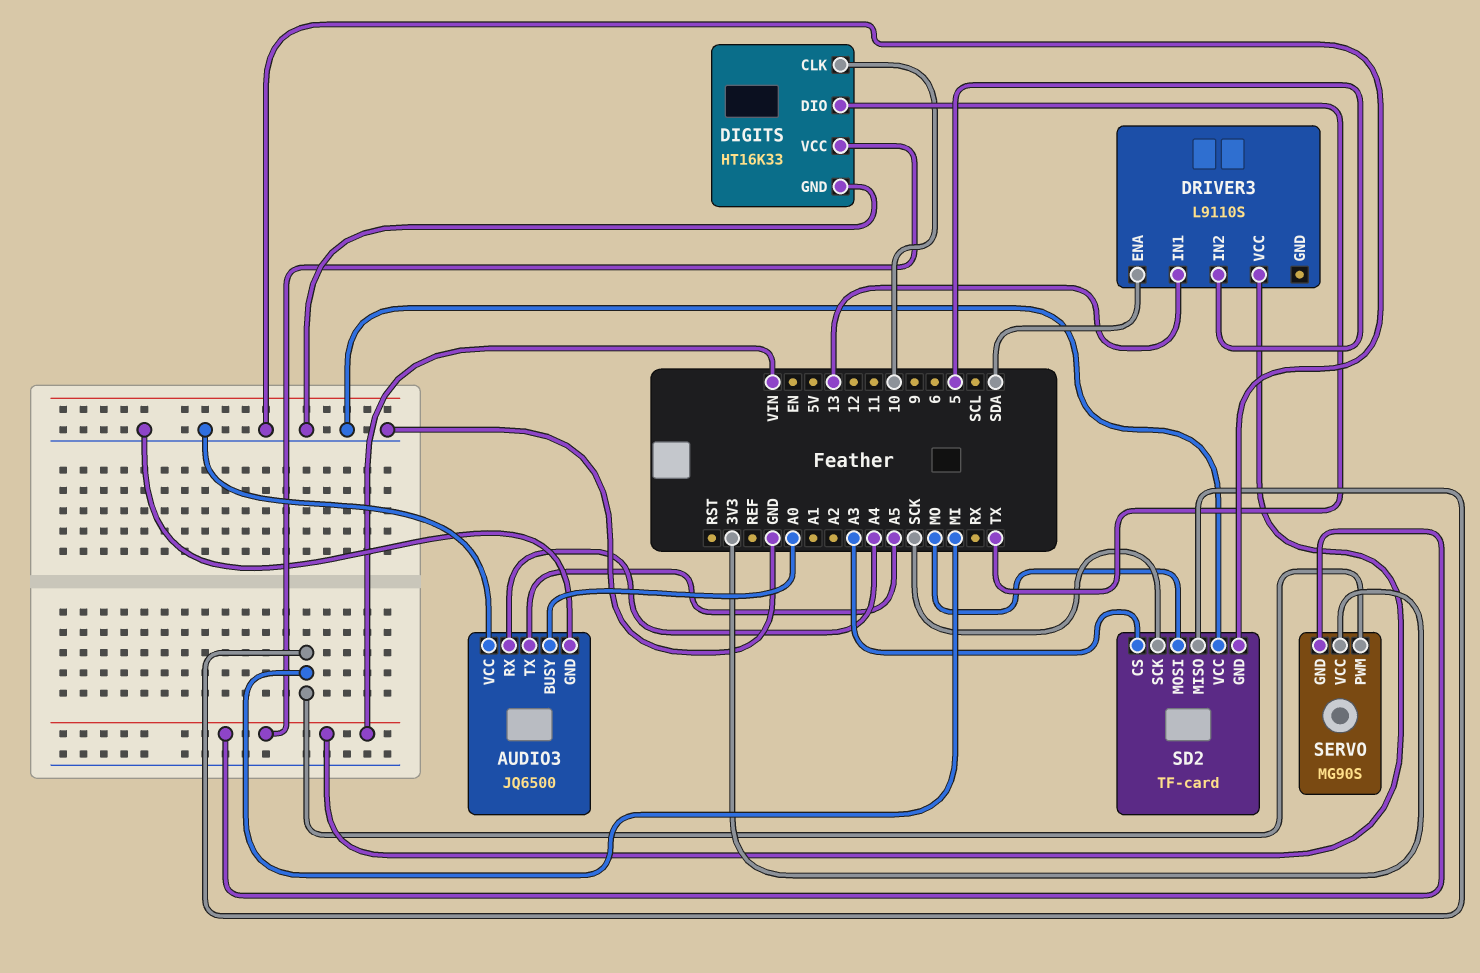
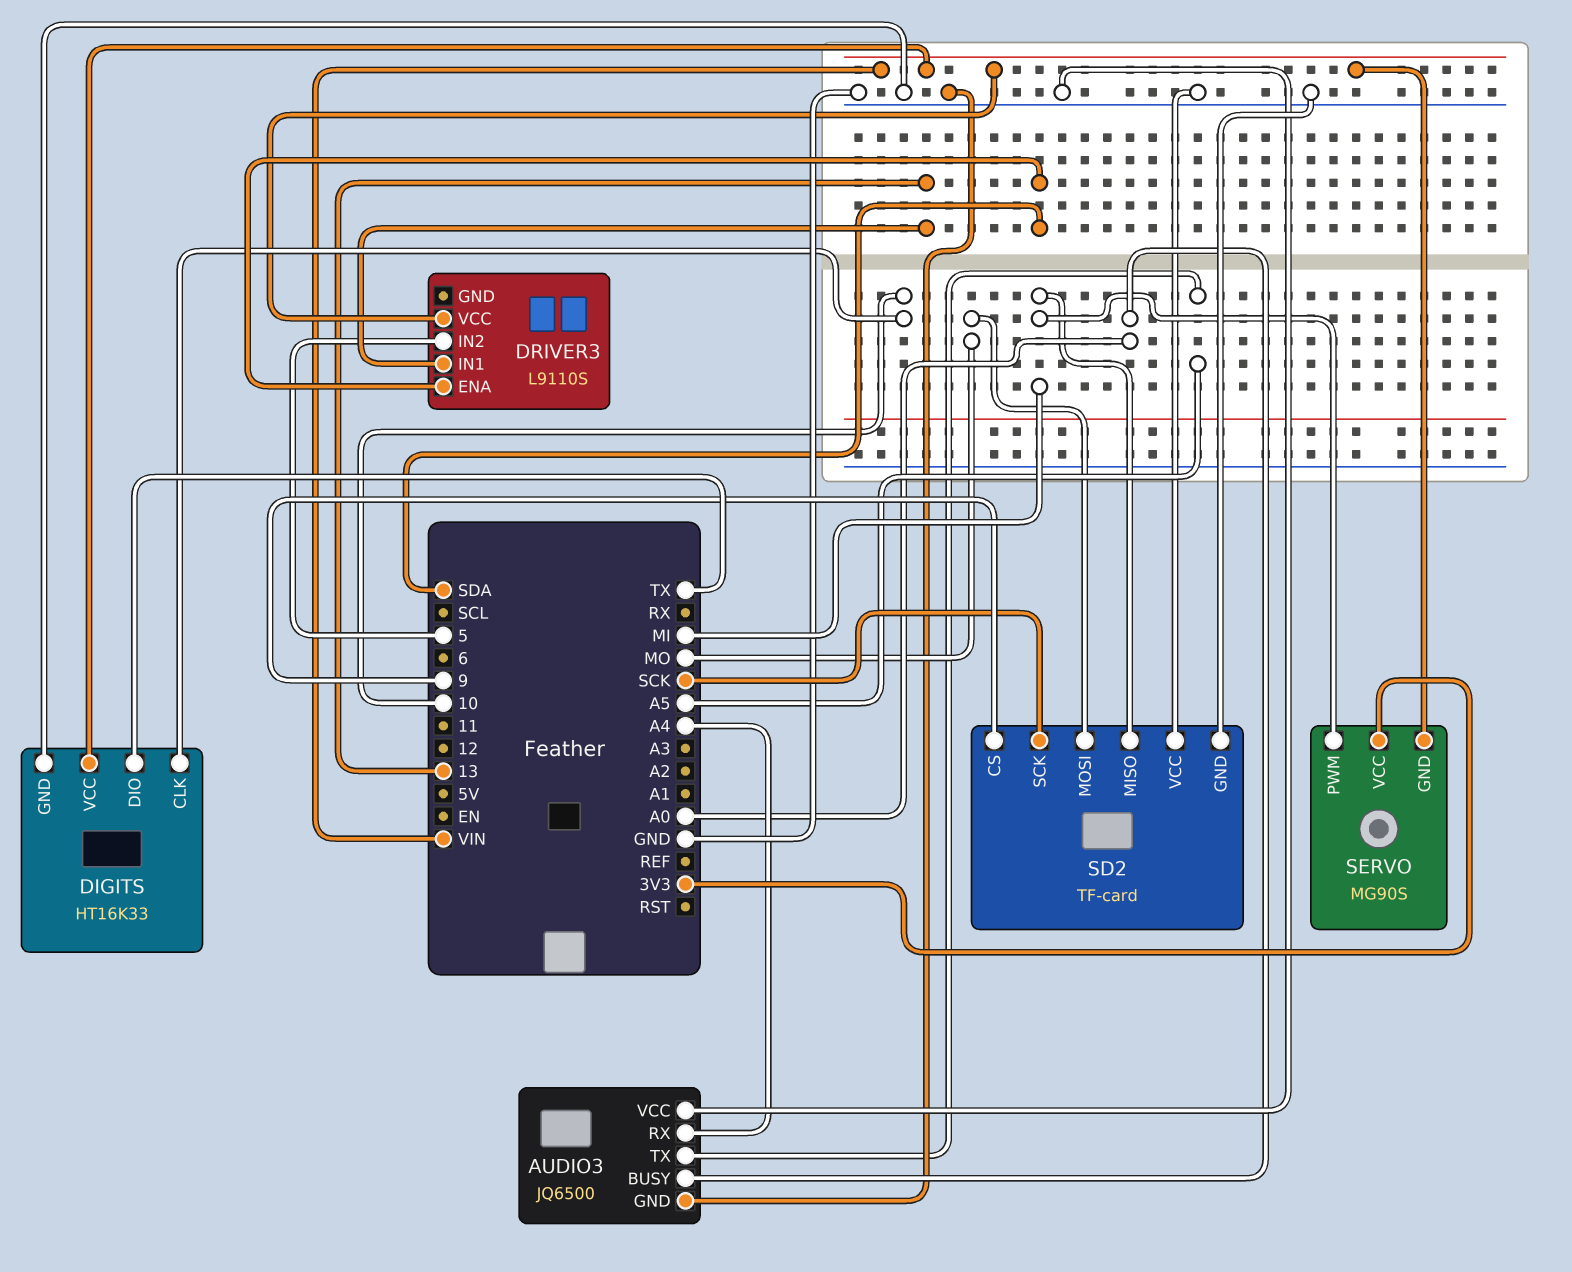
SD2 pin CS: A3 -> 9

